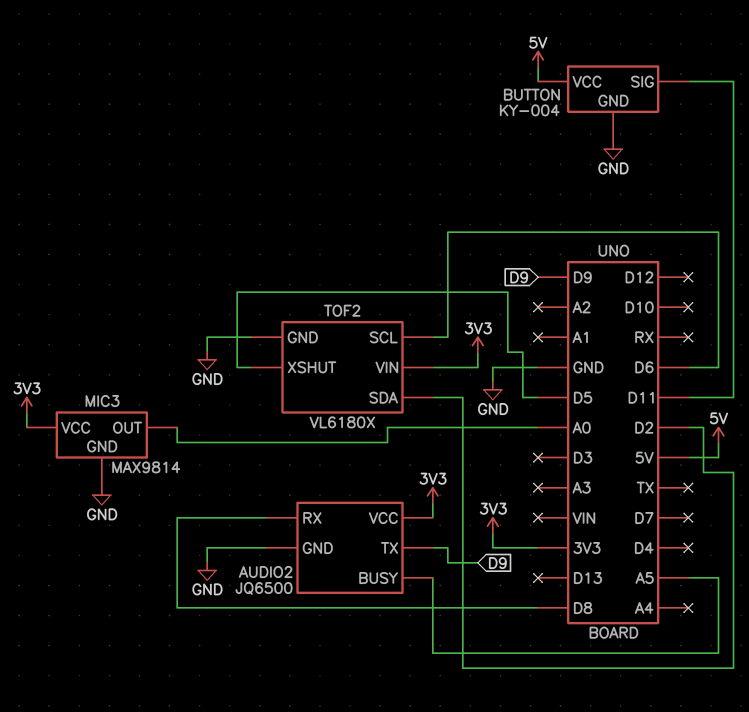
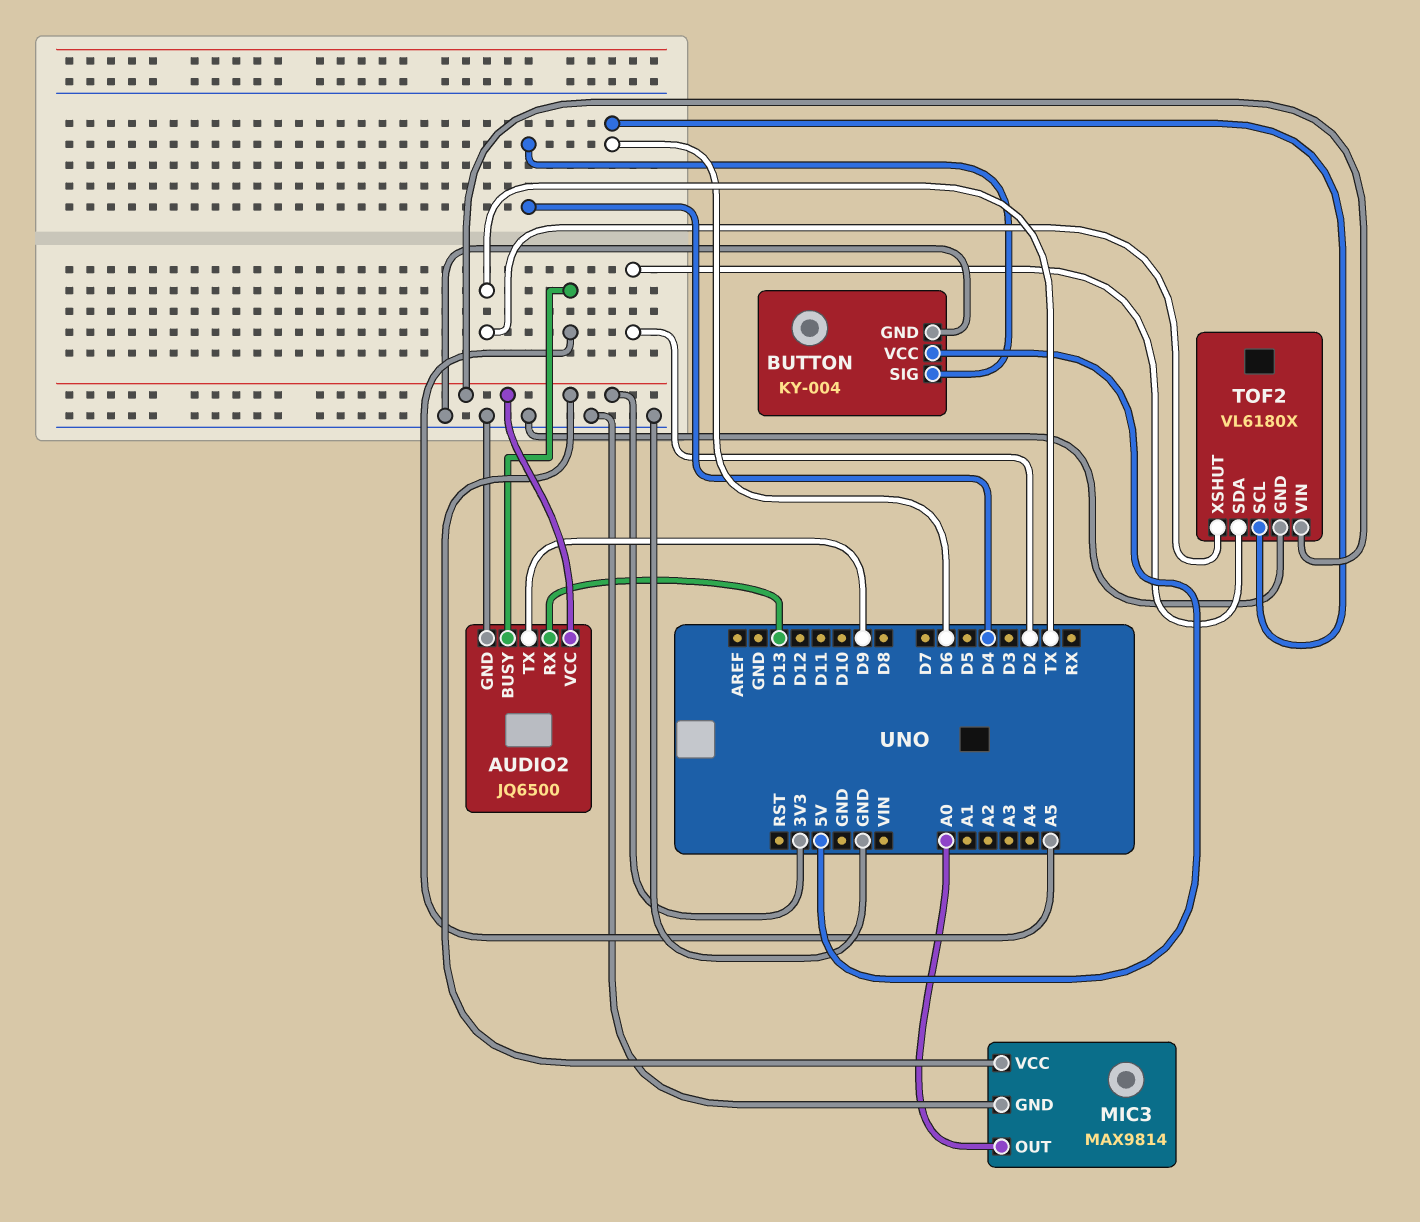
AUDIO2 pin RX: D8 -> D13
BUTTON pin SIG: D11 -> D4
TOF2 pin XSHUT: D5 -> TX

